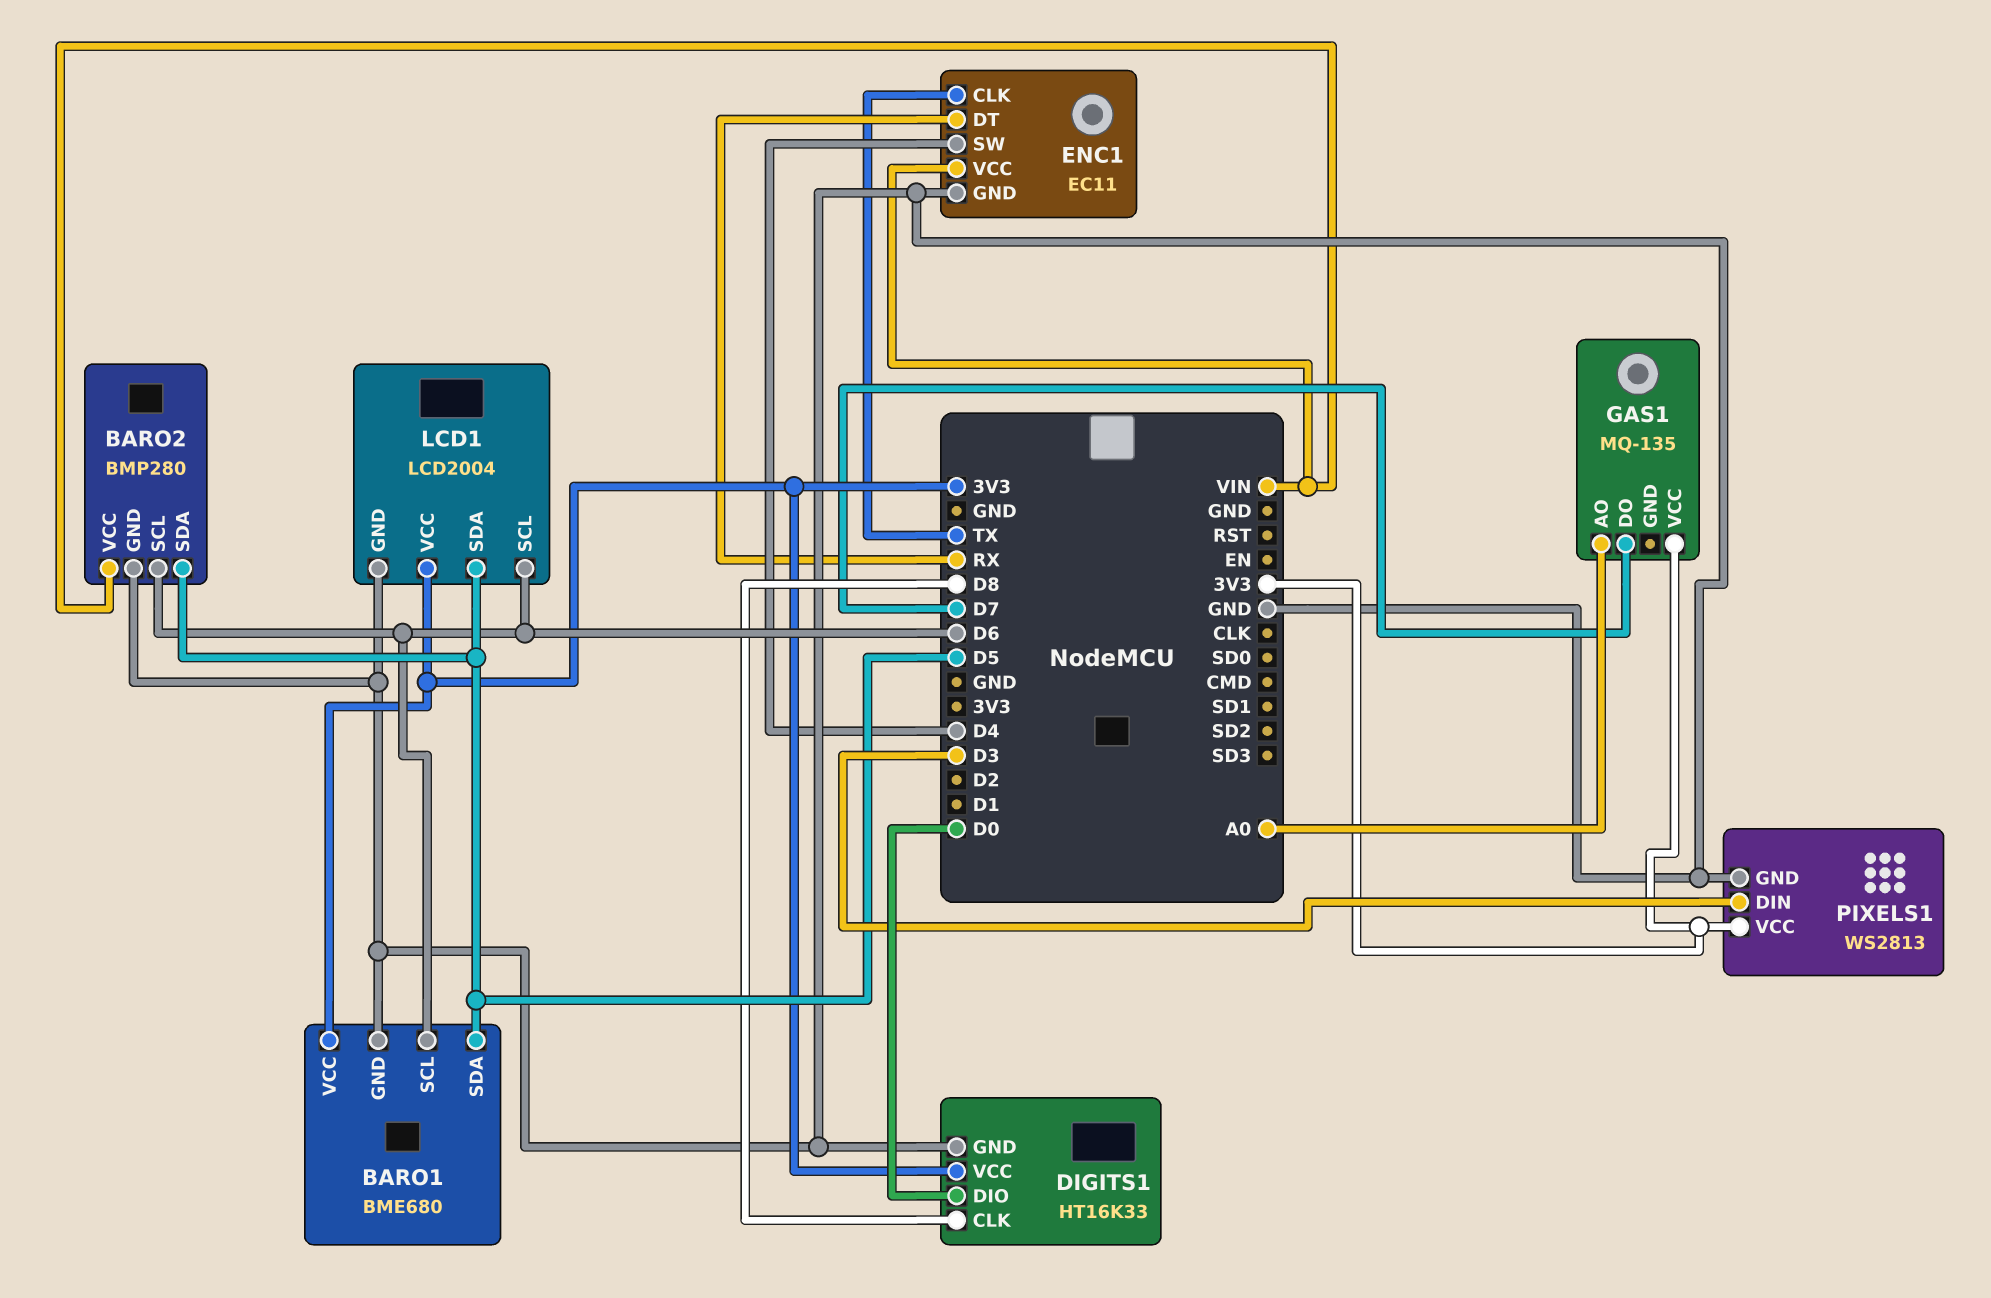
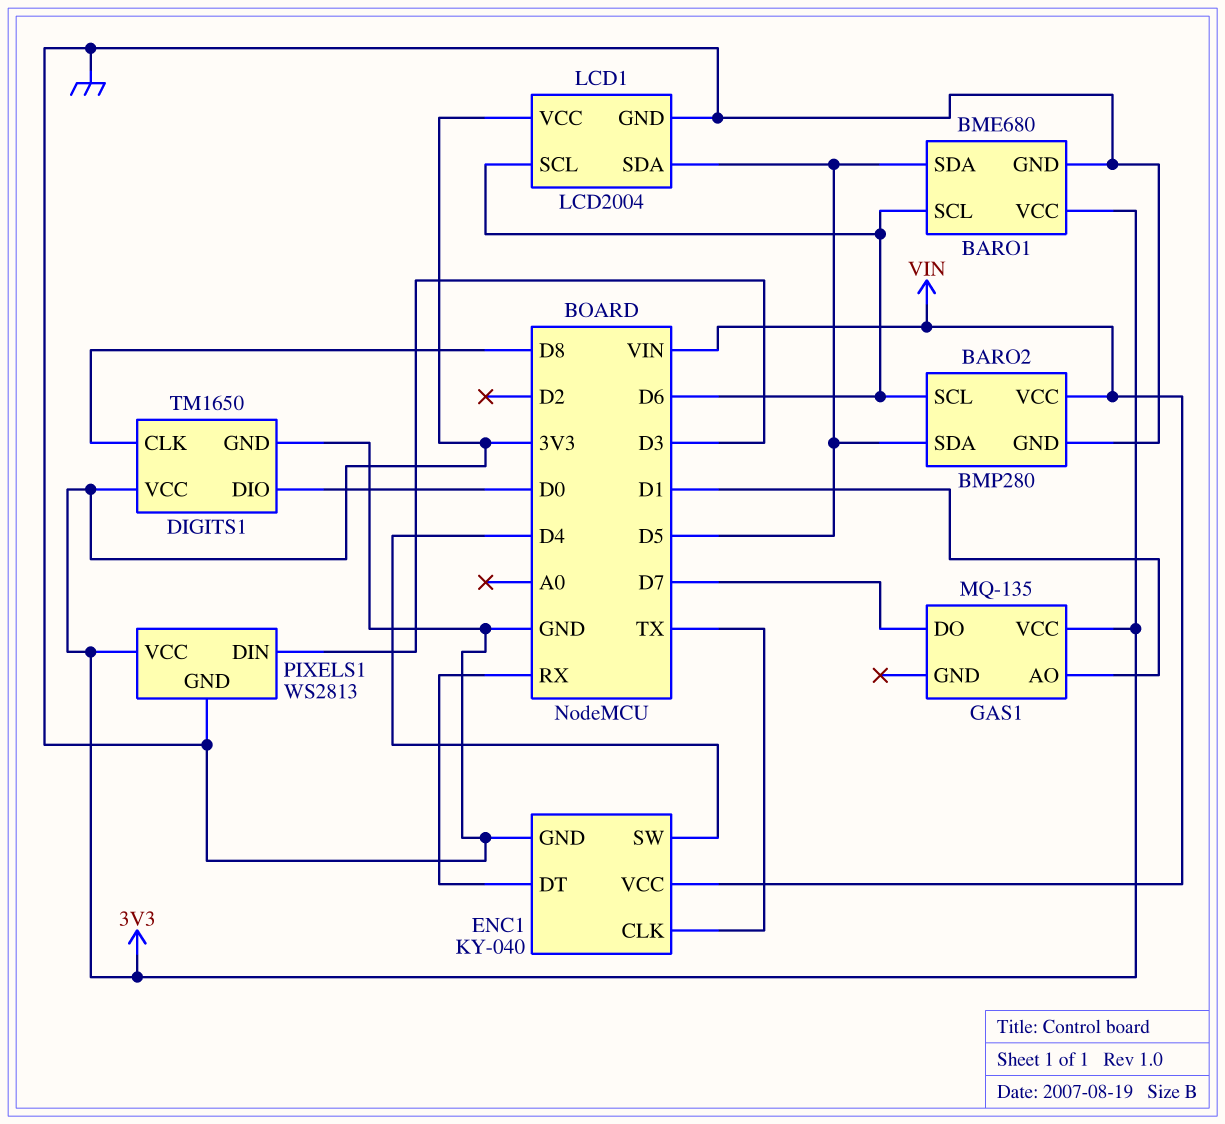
DIGITS1: HT16K33 -> TM1650
ENC1: EC11 -> KY-040
GAS1 pin AO: A0 -> D1

